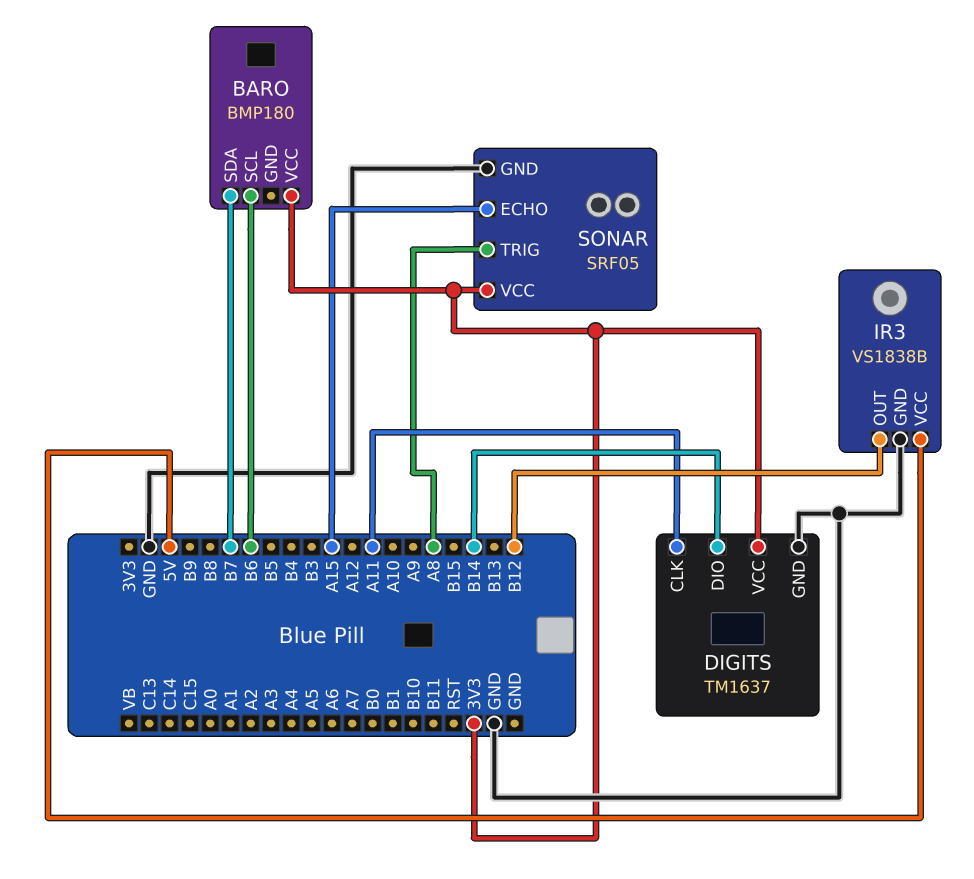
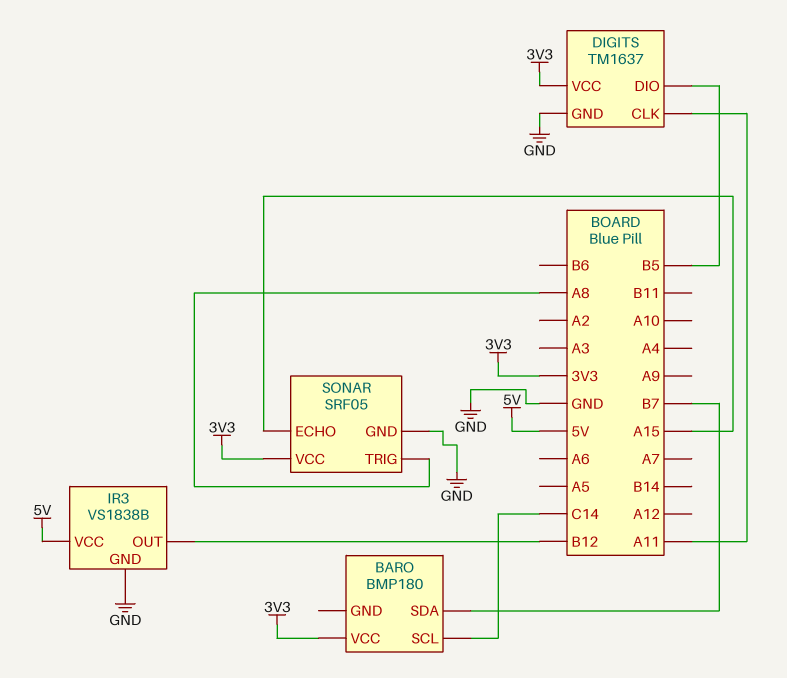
BARO pin SCL: B6 -> C14
DIGITS pin DIO: B14 -> B5

